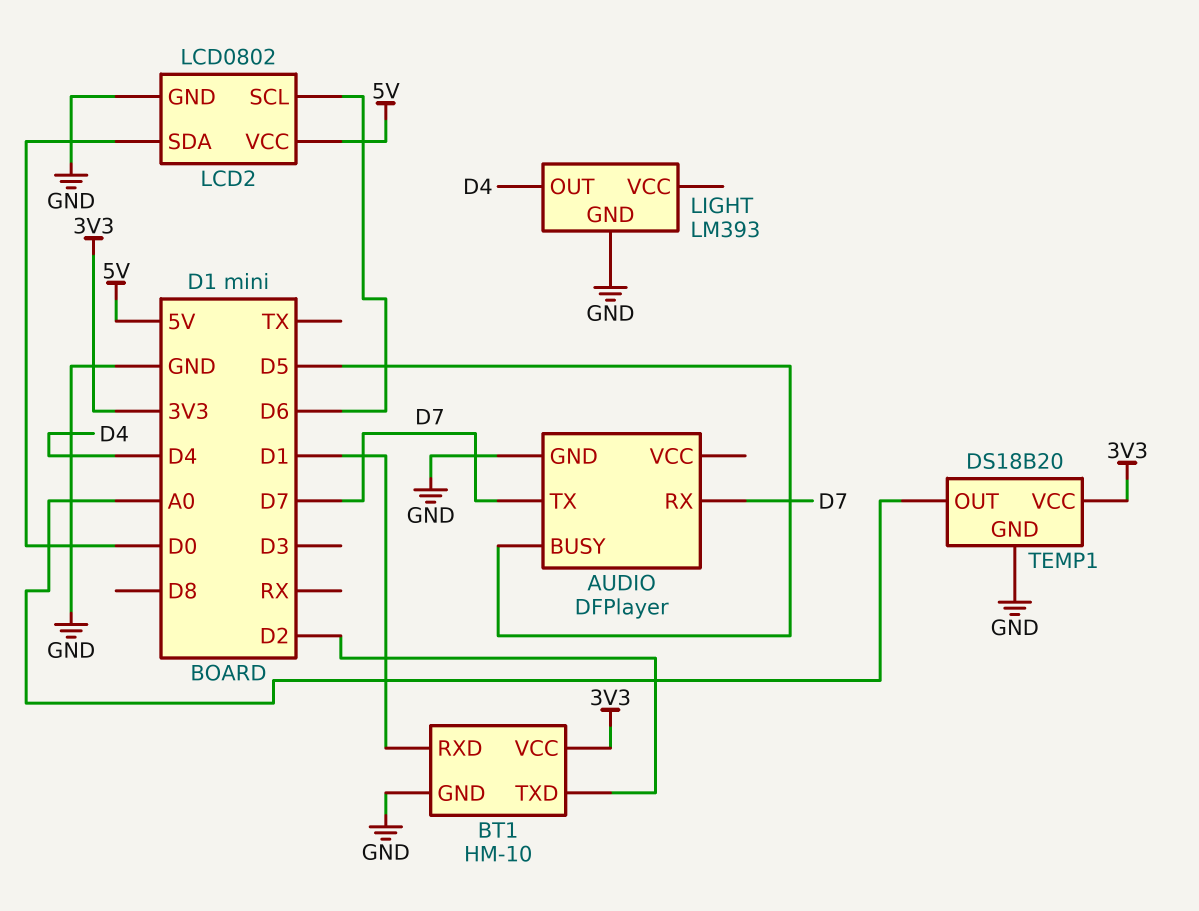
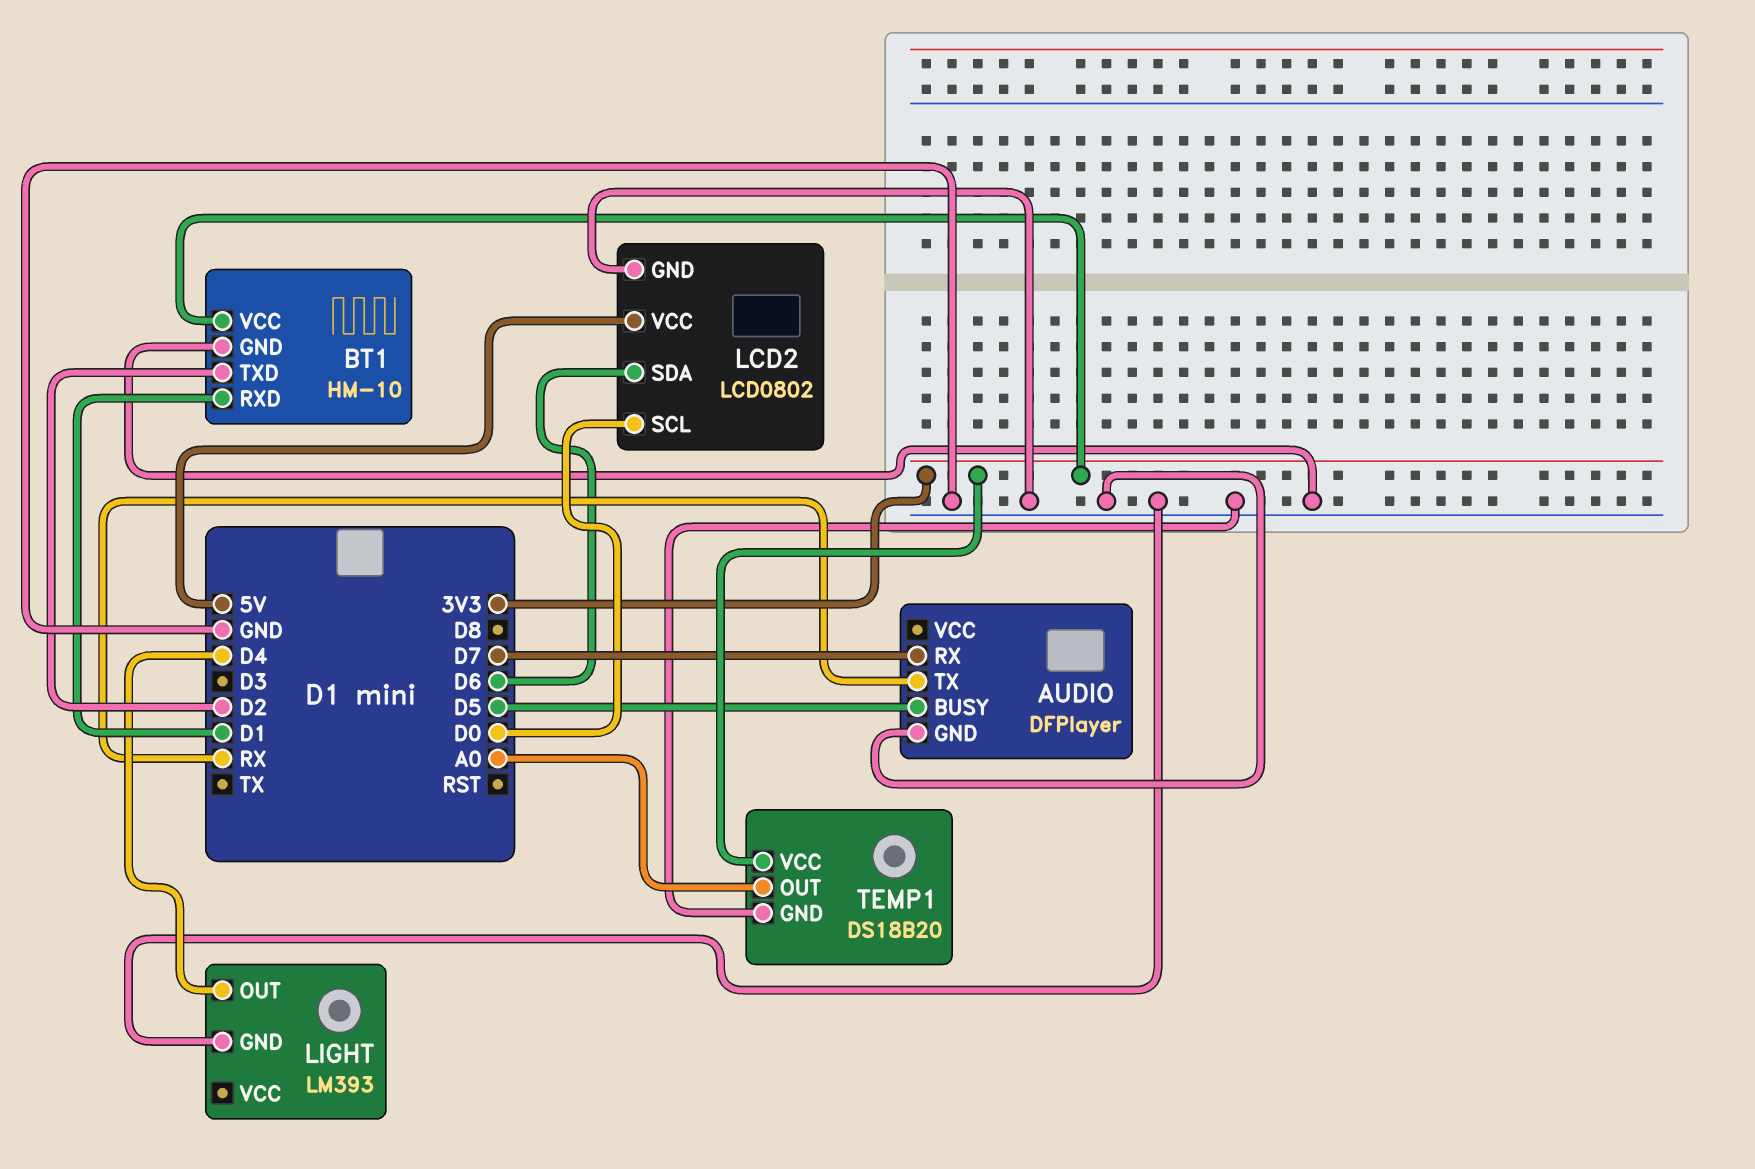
AUDIO pin TX: D7 -> RX
LCD2 pin SCL: D6 -> D0
LCD2 pin SDA: D0 -> D6

